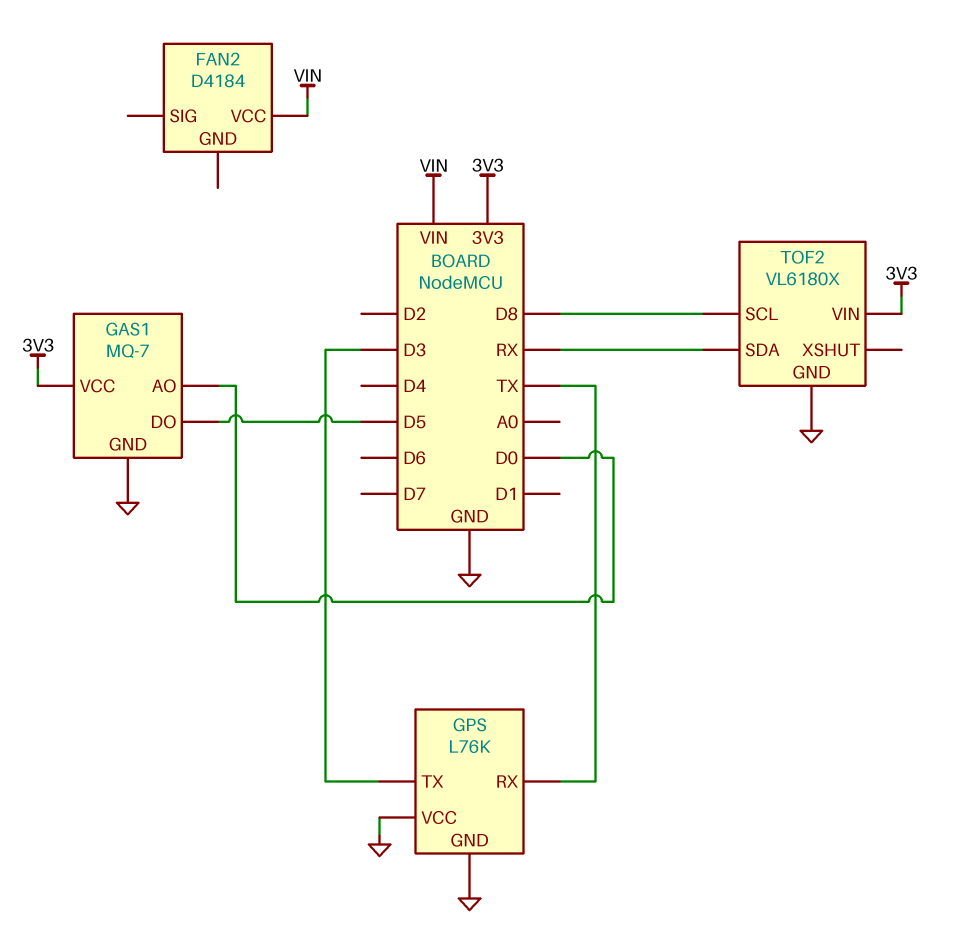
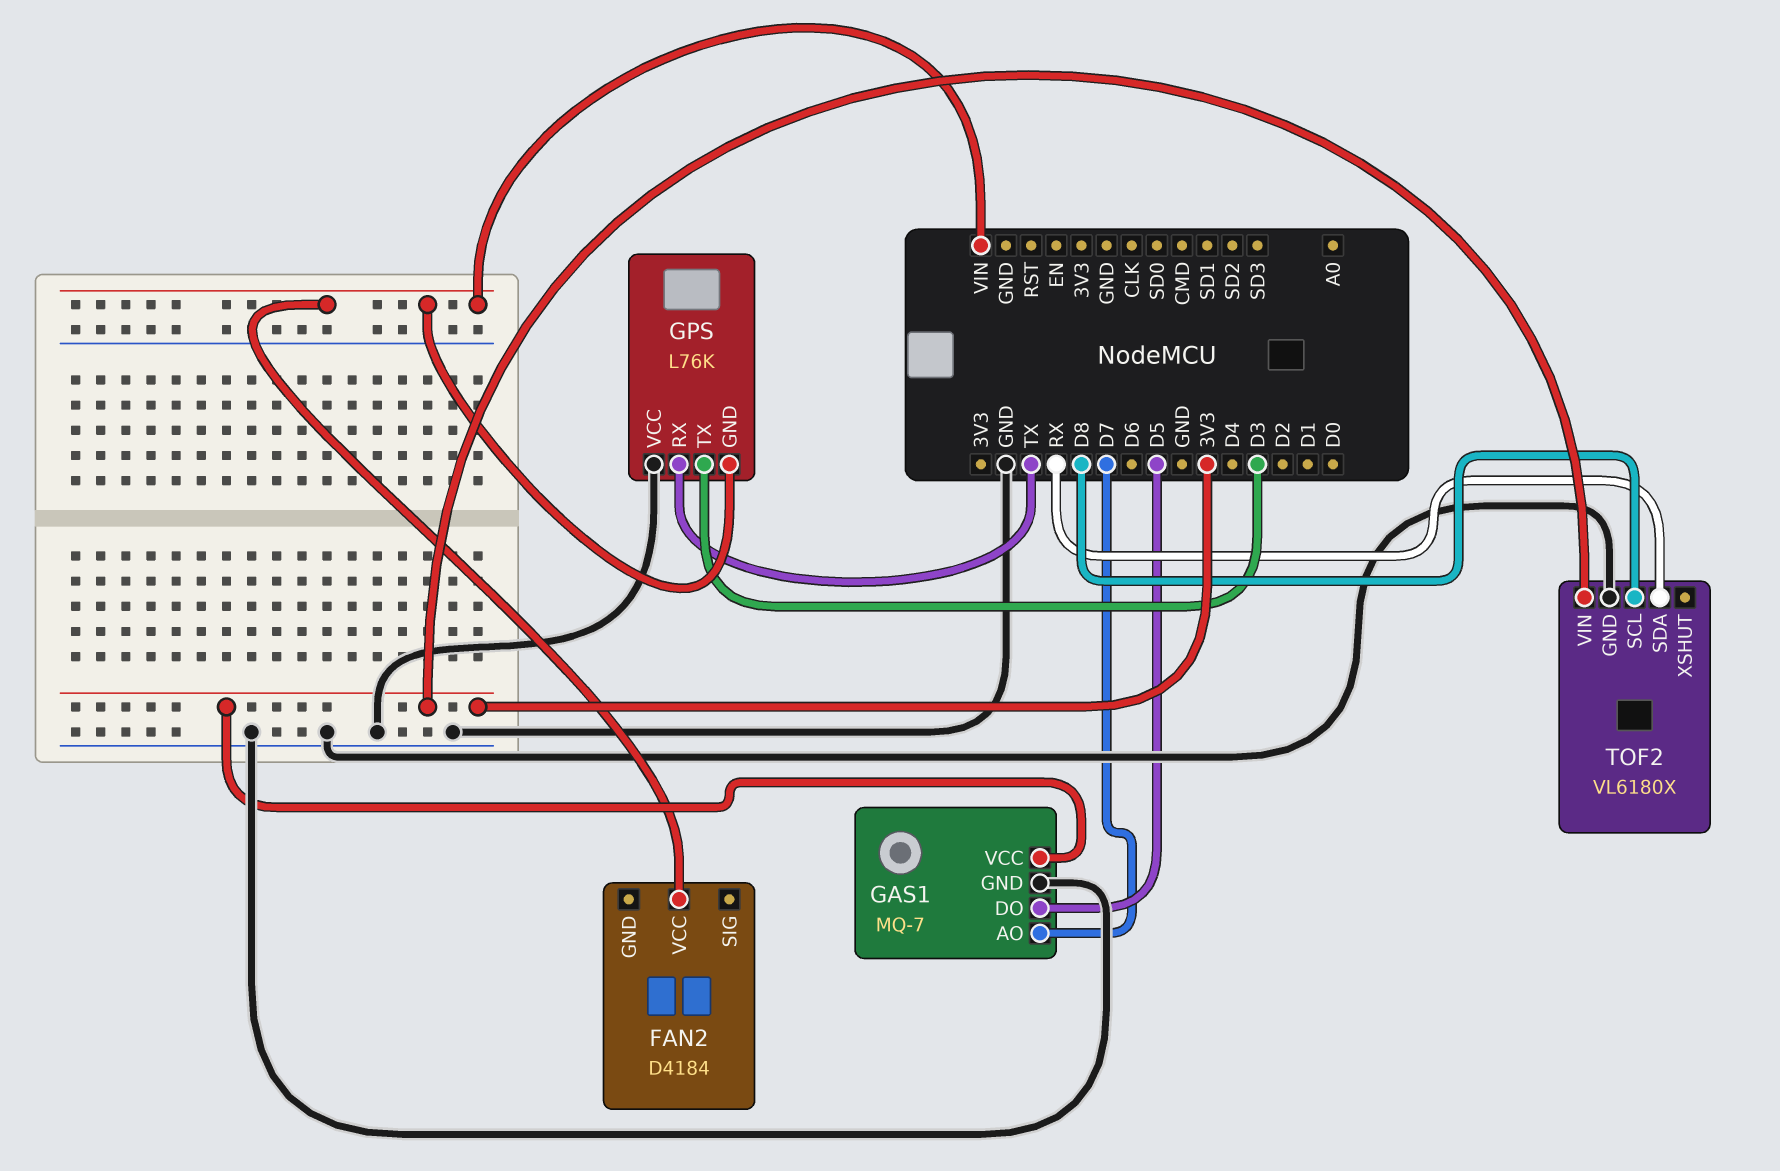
GAS1 pin AO: D0 -> D7
GPS pin GND: GND -> VIN

